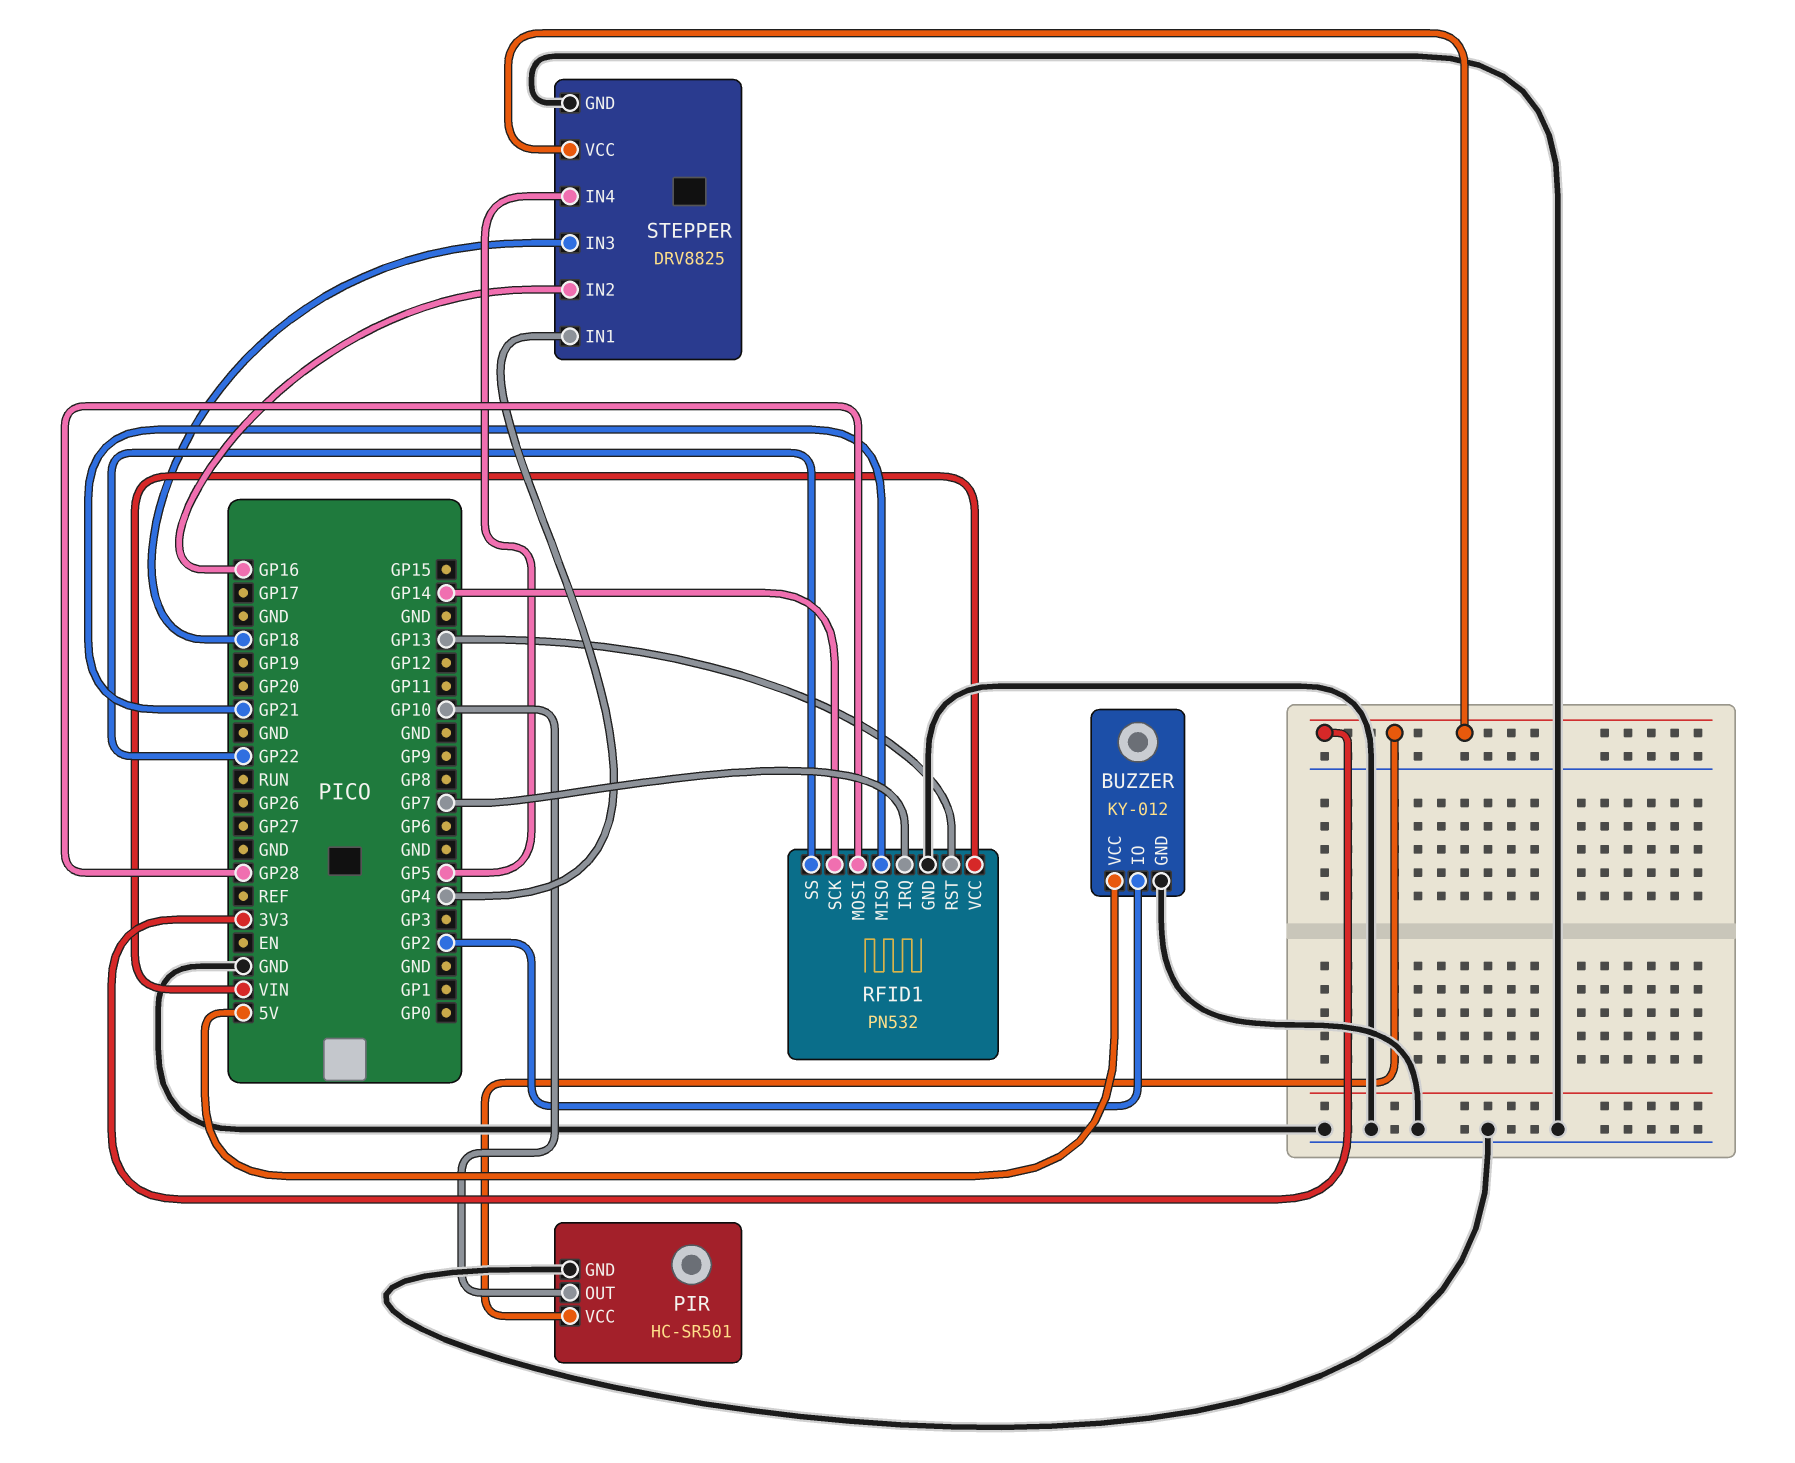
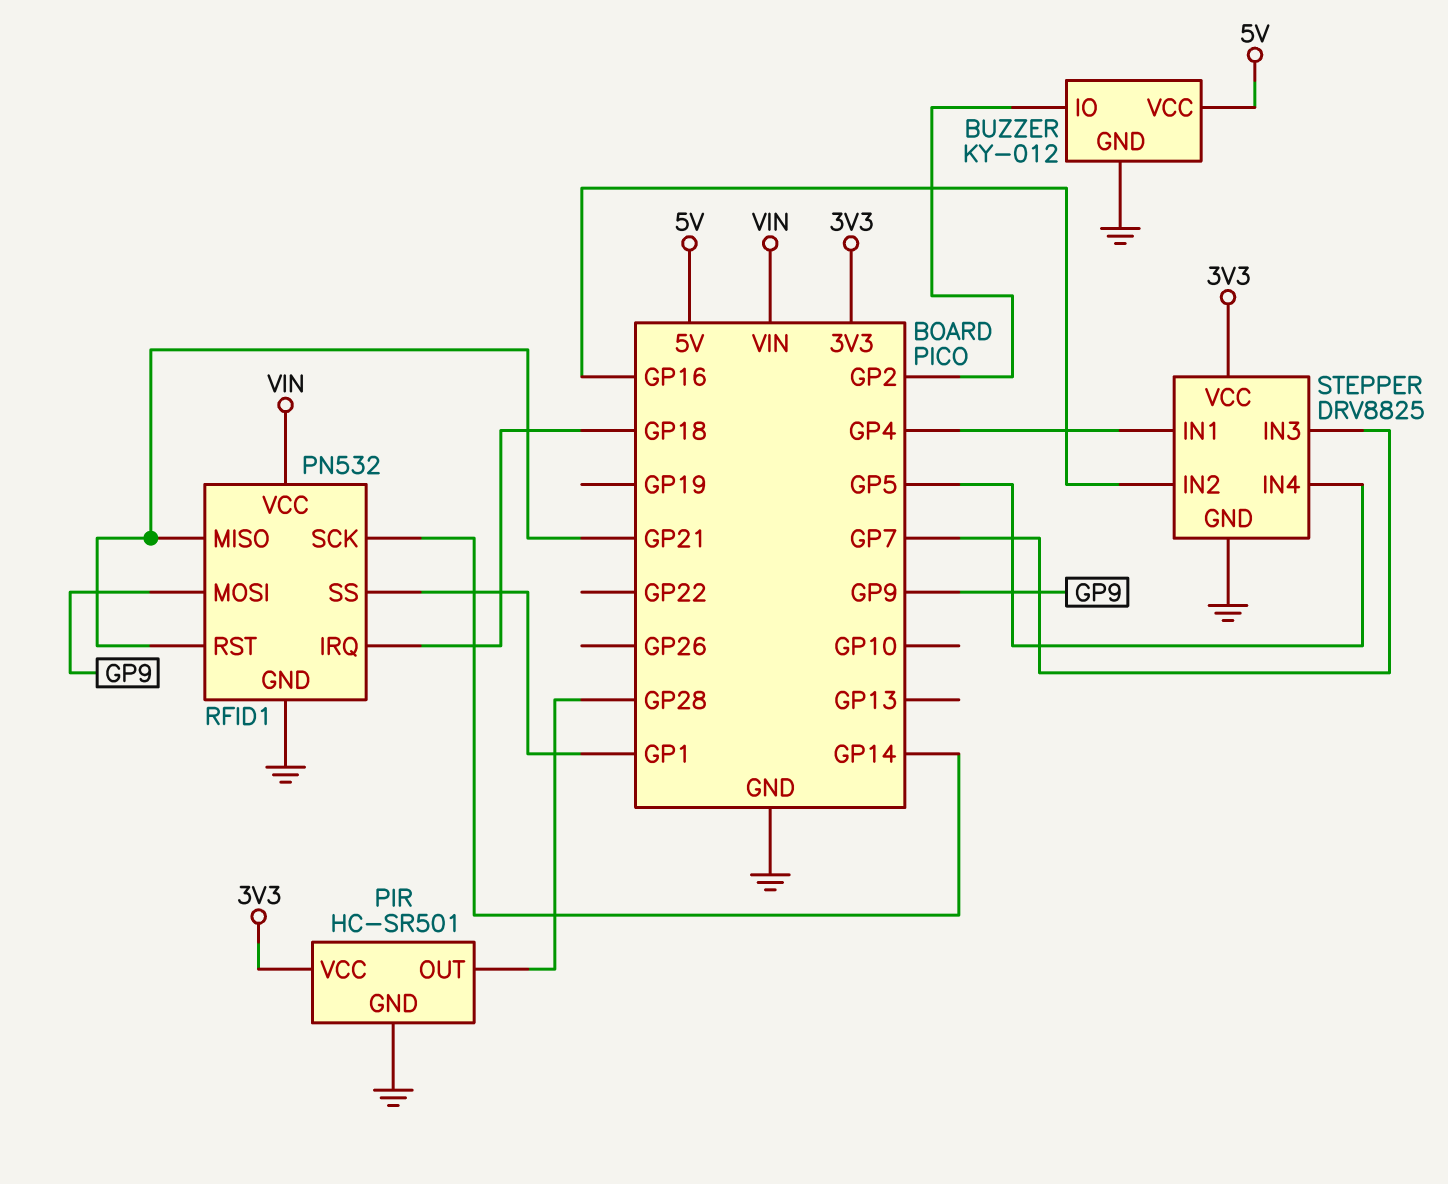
PIR pin OUT: GP10 -> GP28
RFID1 pin IRQ: GP7 -> GP18
RFID1 pin MOSI: GP28 -> GP9
RFID1 pin RST: GP13 -> GP21
RFID1 pin SS: GP22 -> GP1
STEPPER pin IN3: GP18 -> GP7

